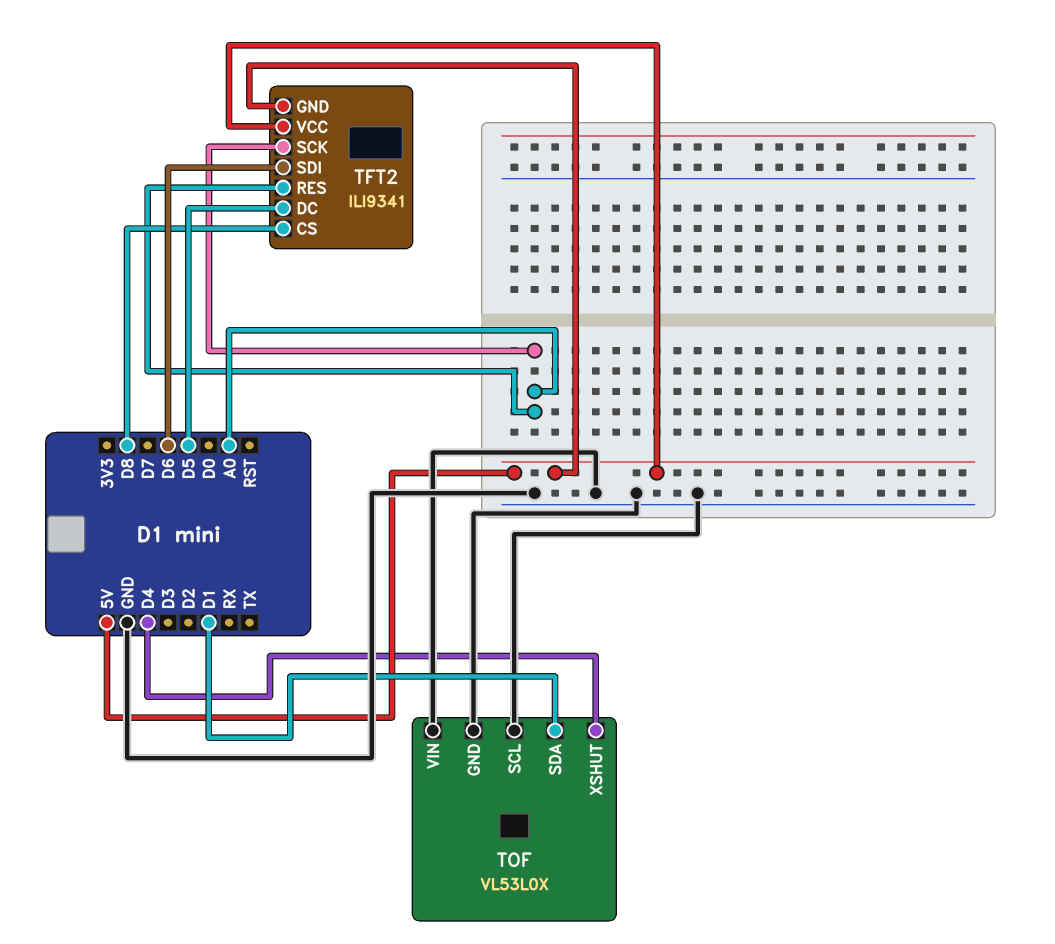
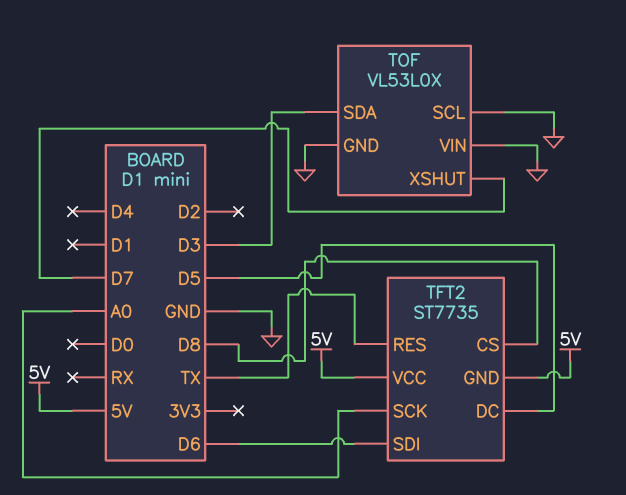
TFT2: ILI9341 -> ST7735
TFT2 pin RES: A0 -> TX
TOF pin SDA: D1 -> D3
TOF pin XSHUT: D4 -> D7

